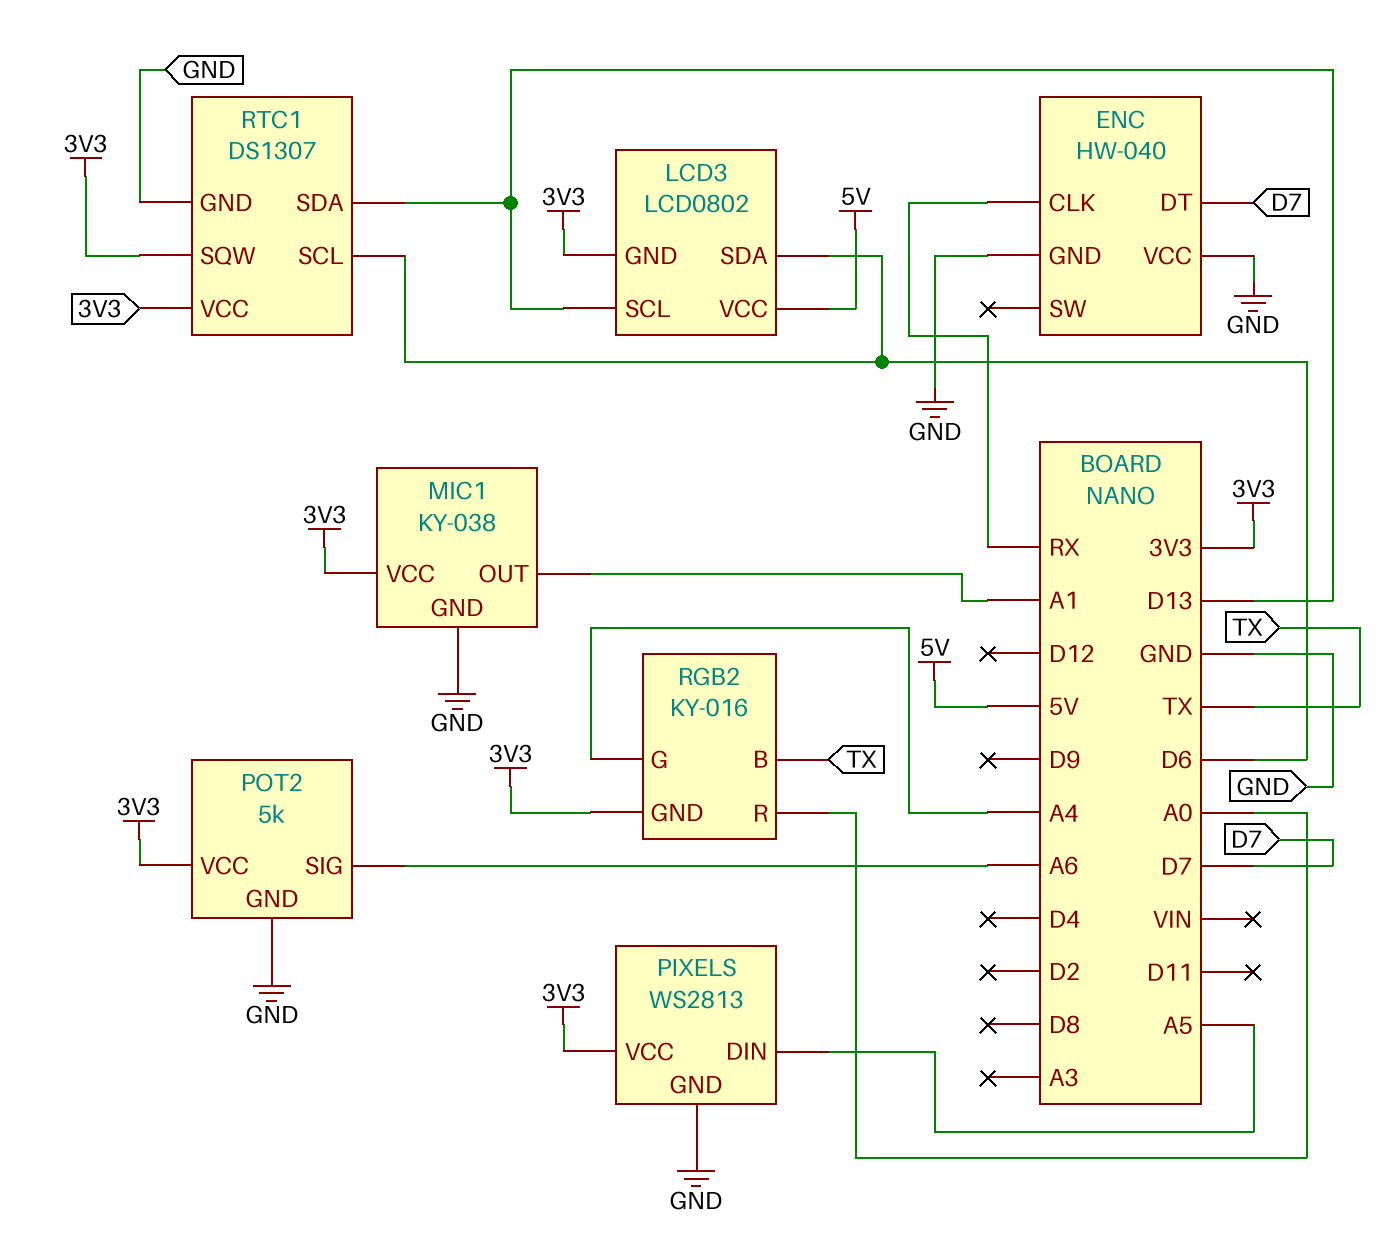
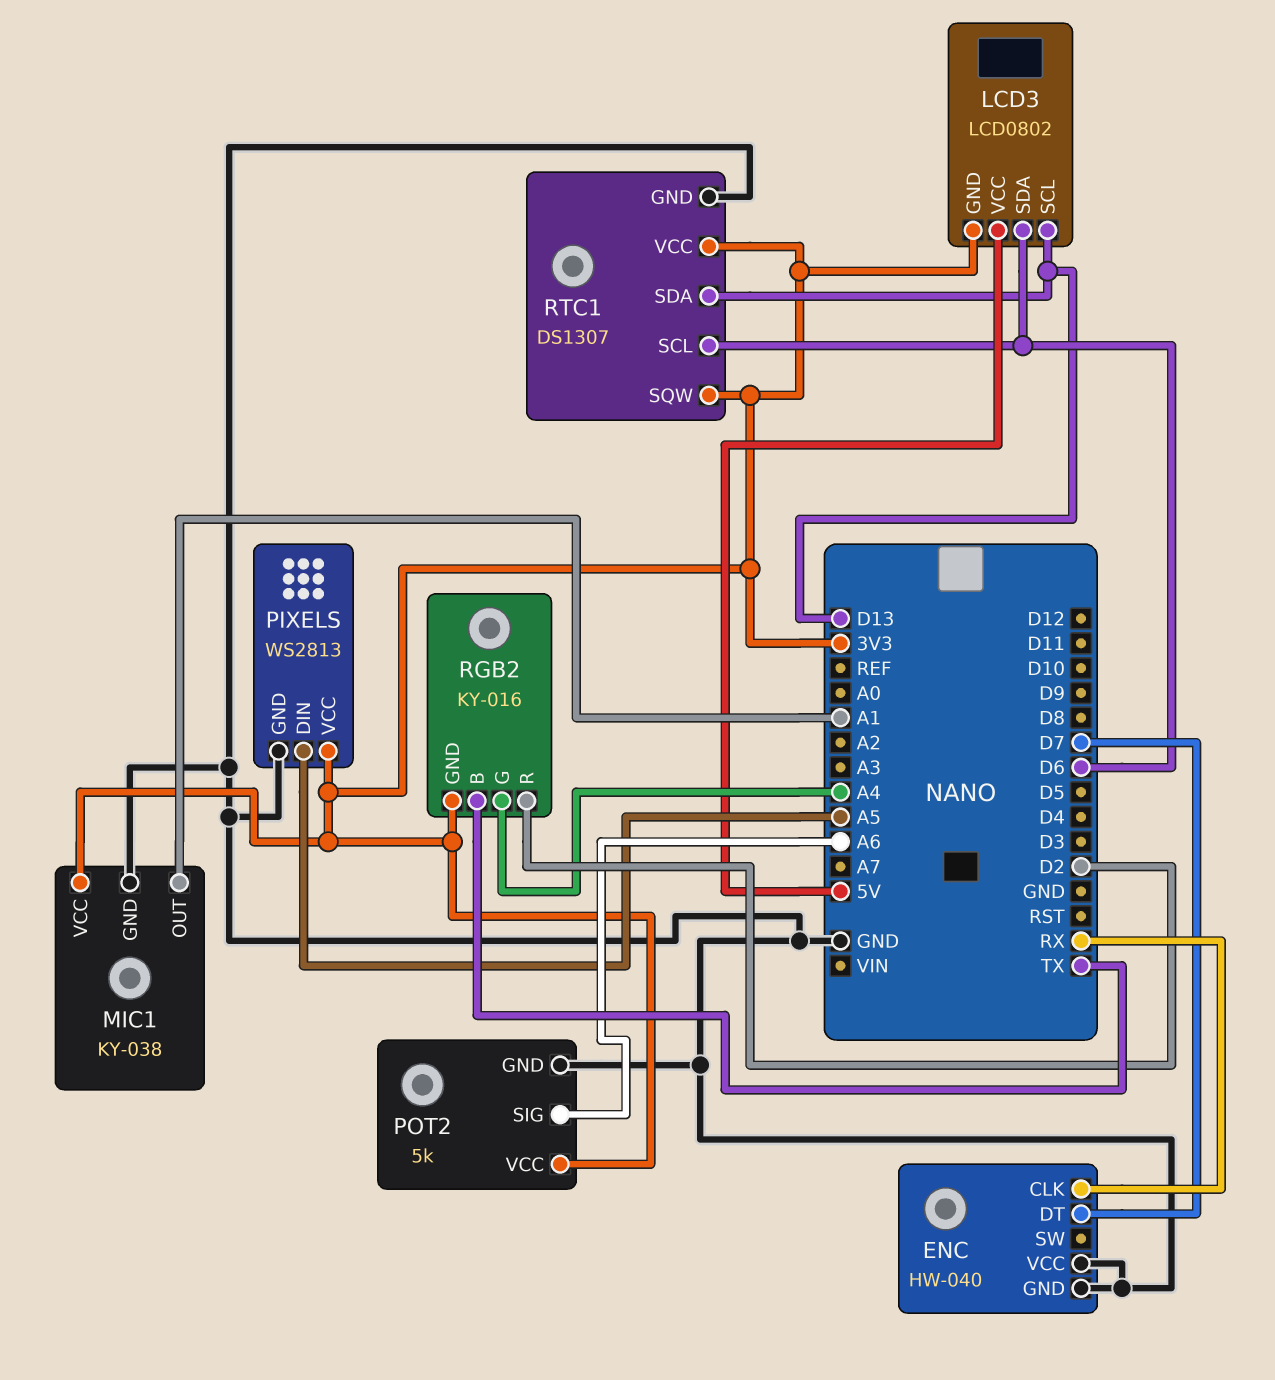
RGB2 pin R: A0 -> D2

